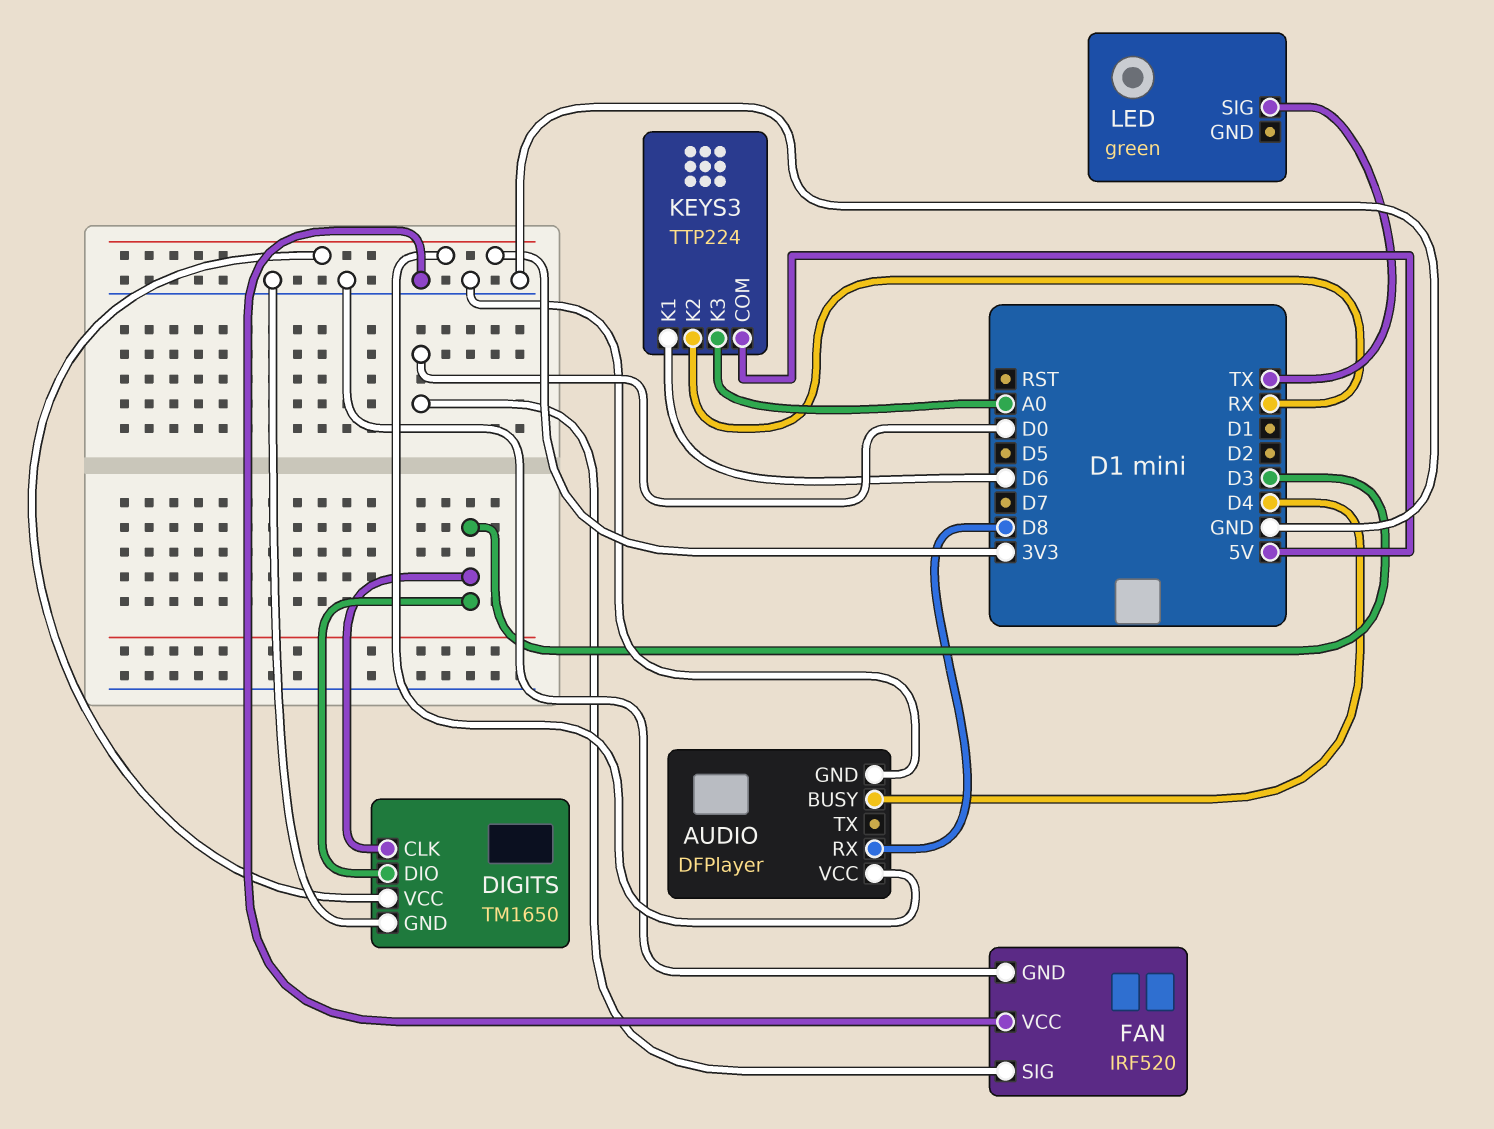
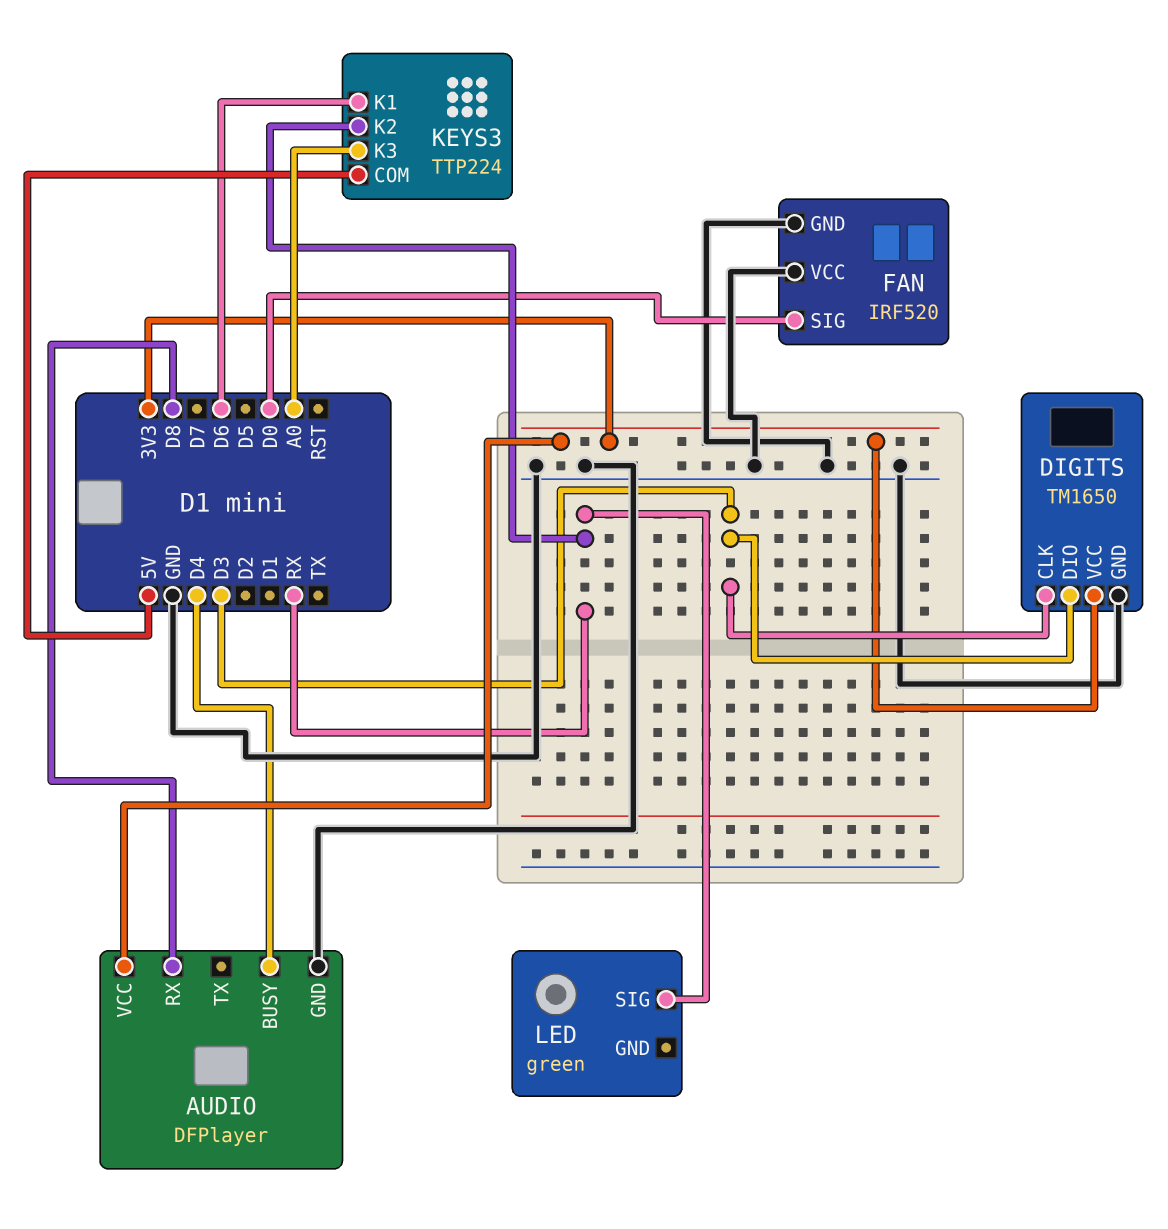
LED pin SIG: TX -> RX

